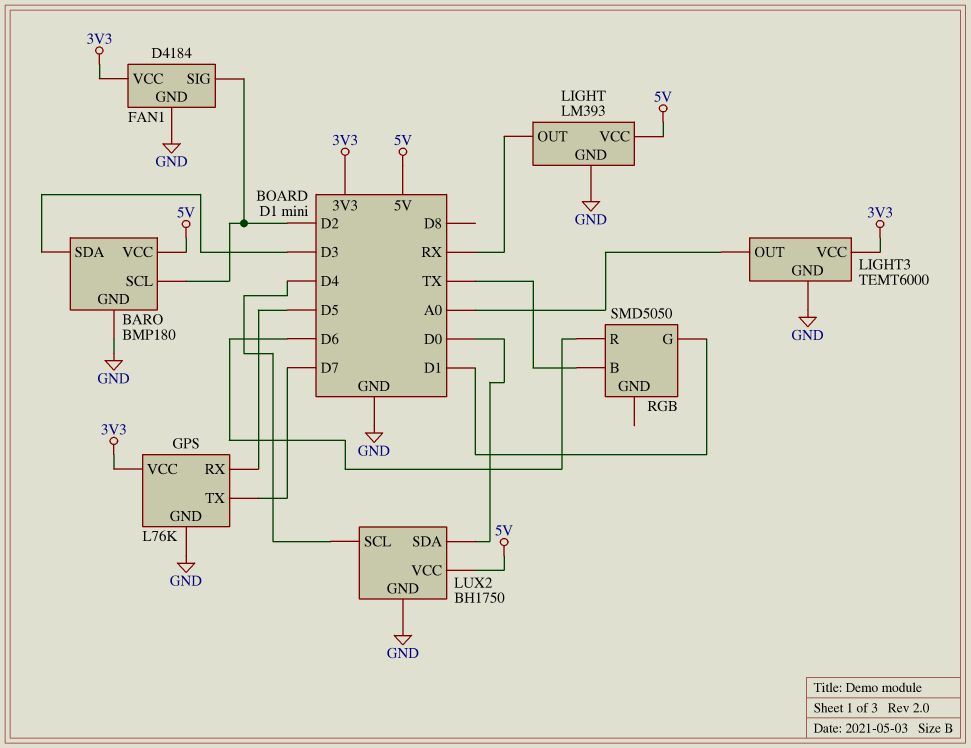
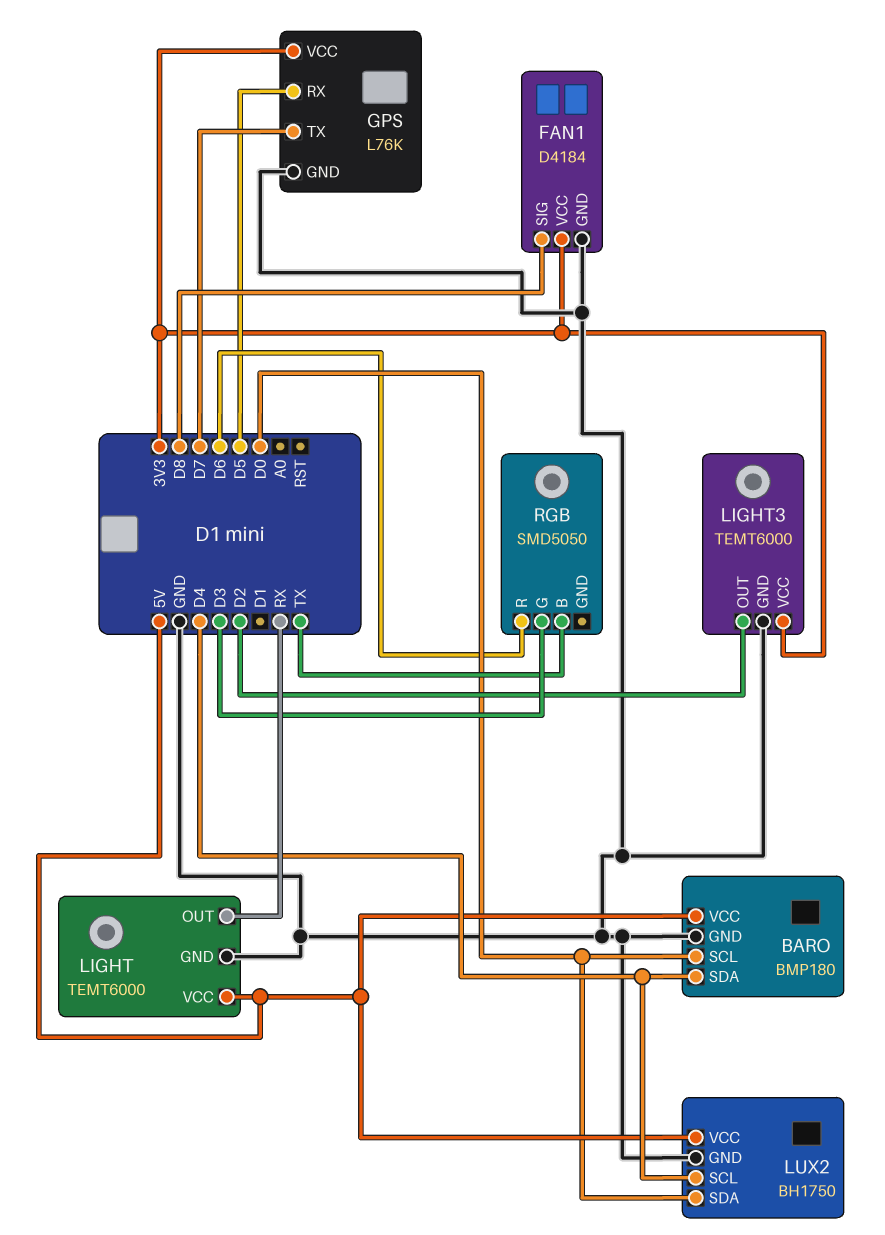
BARO pin SCL: D2 -> D0
BARO pin SDA: D3 -> D4
FAN1 pin SIG: D2 -> D8
LIGHT: LM393 -> TEMT6000
LIGHT3 pin OUT: A0 -> D2
RGB pin G: D1 -> D3

